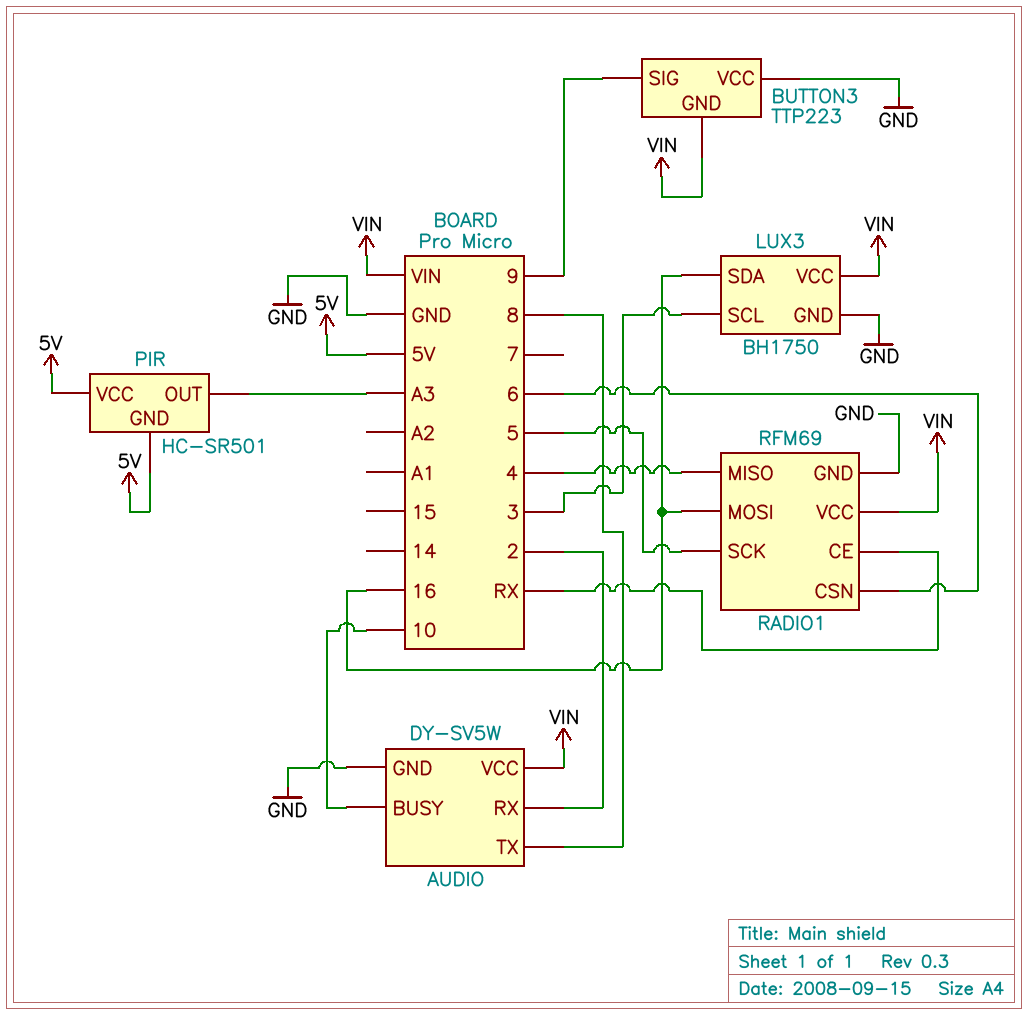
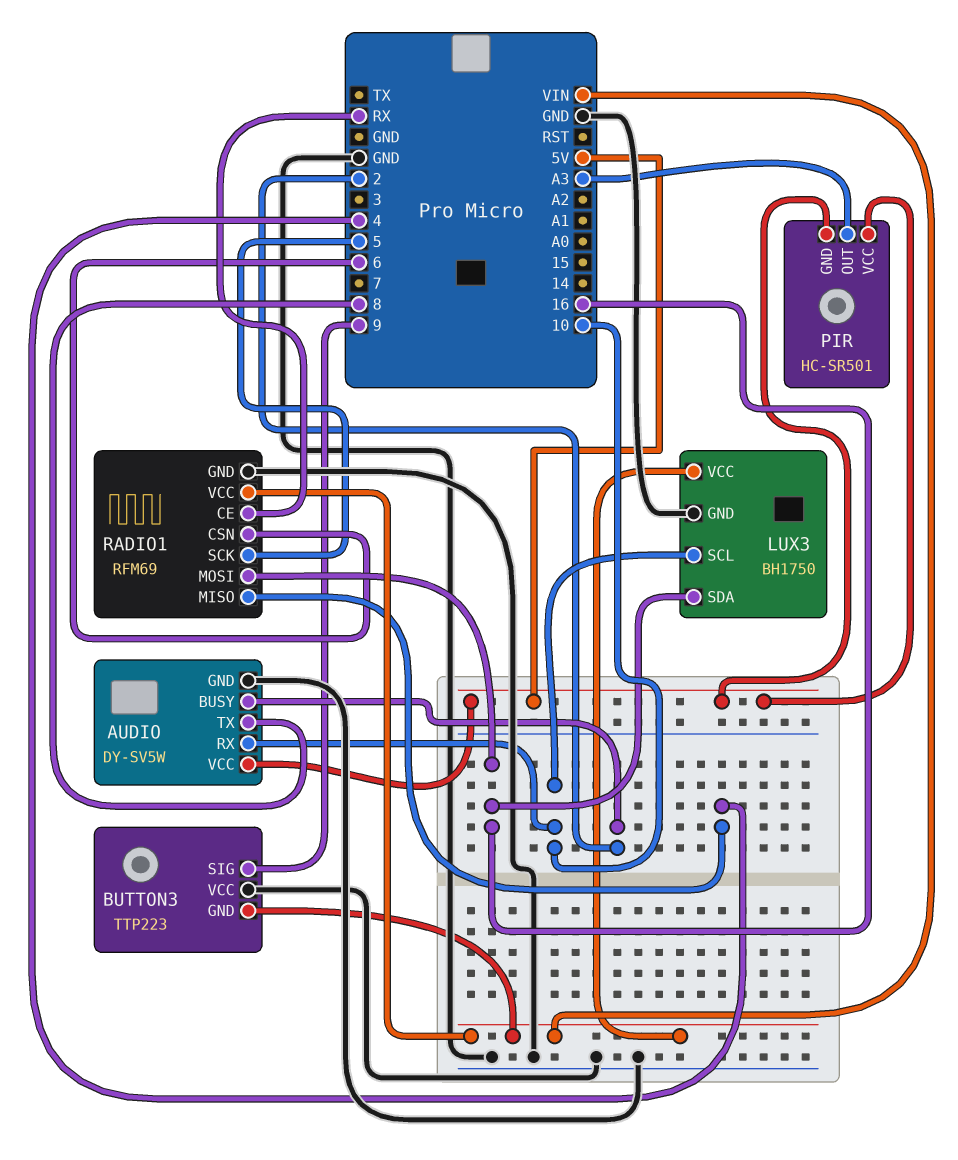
AUDIO pin BUSY: 10 -> 2
AUDIO pin RX: 2 -> 10
AUDIO pin VCC: VIN -> 5V
LUX3 pin SCL: 3 -> 10

